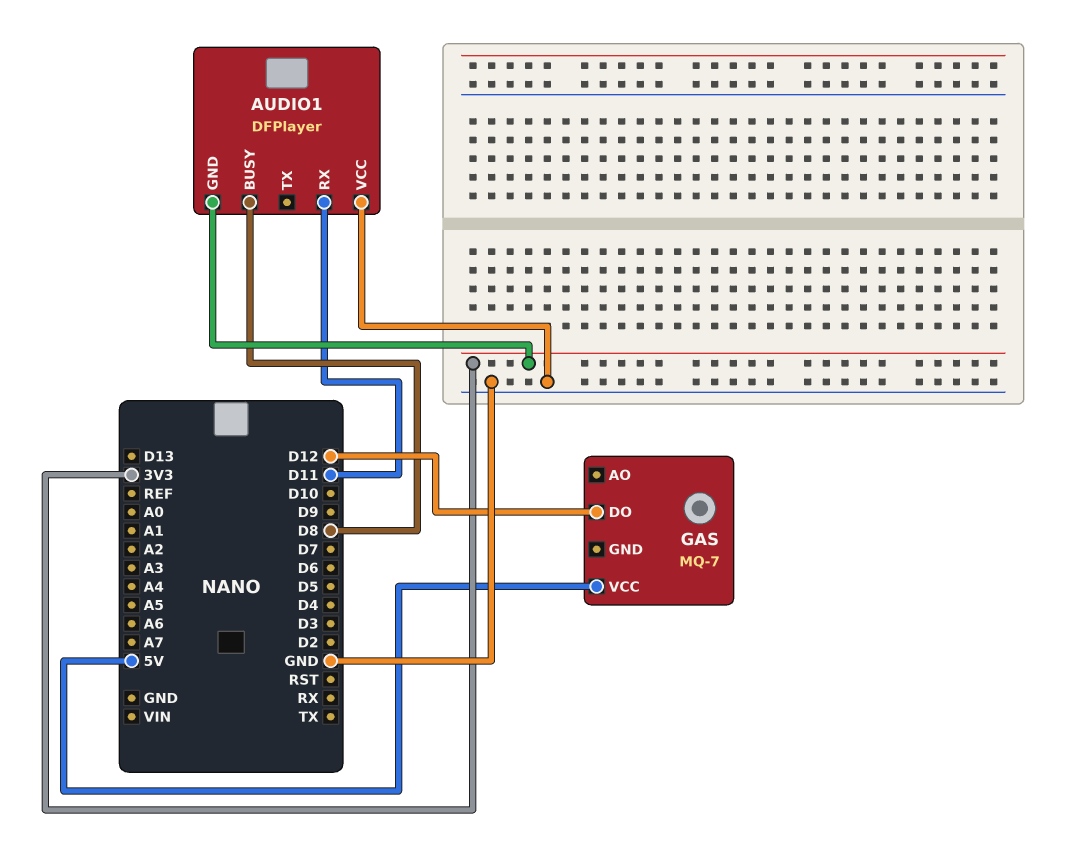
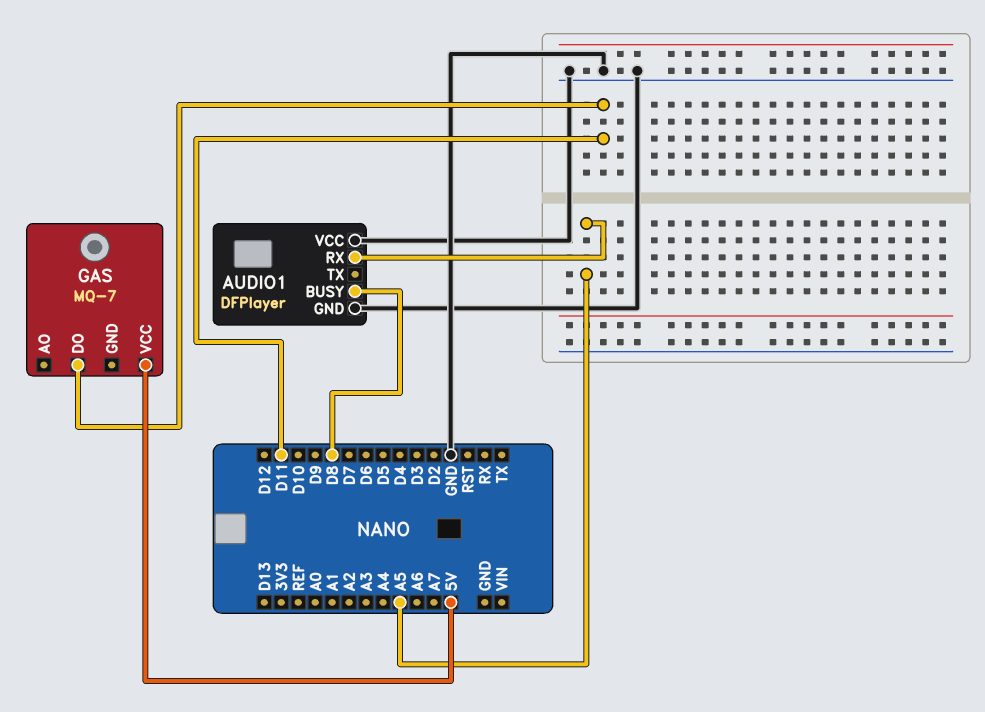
AUDIO1 pin GND: 3V3 -> GND
AUDIO1 pin RX: D11 -> A5
GAS pin DO: D12 -> D11

